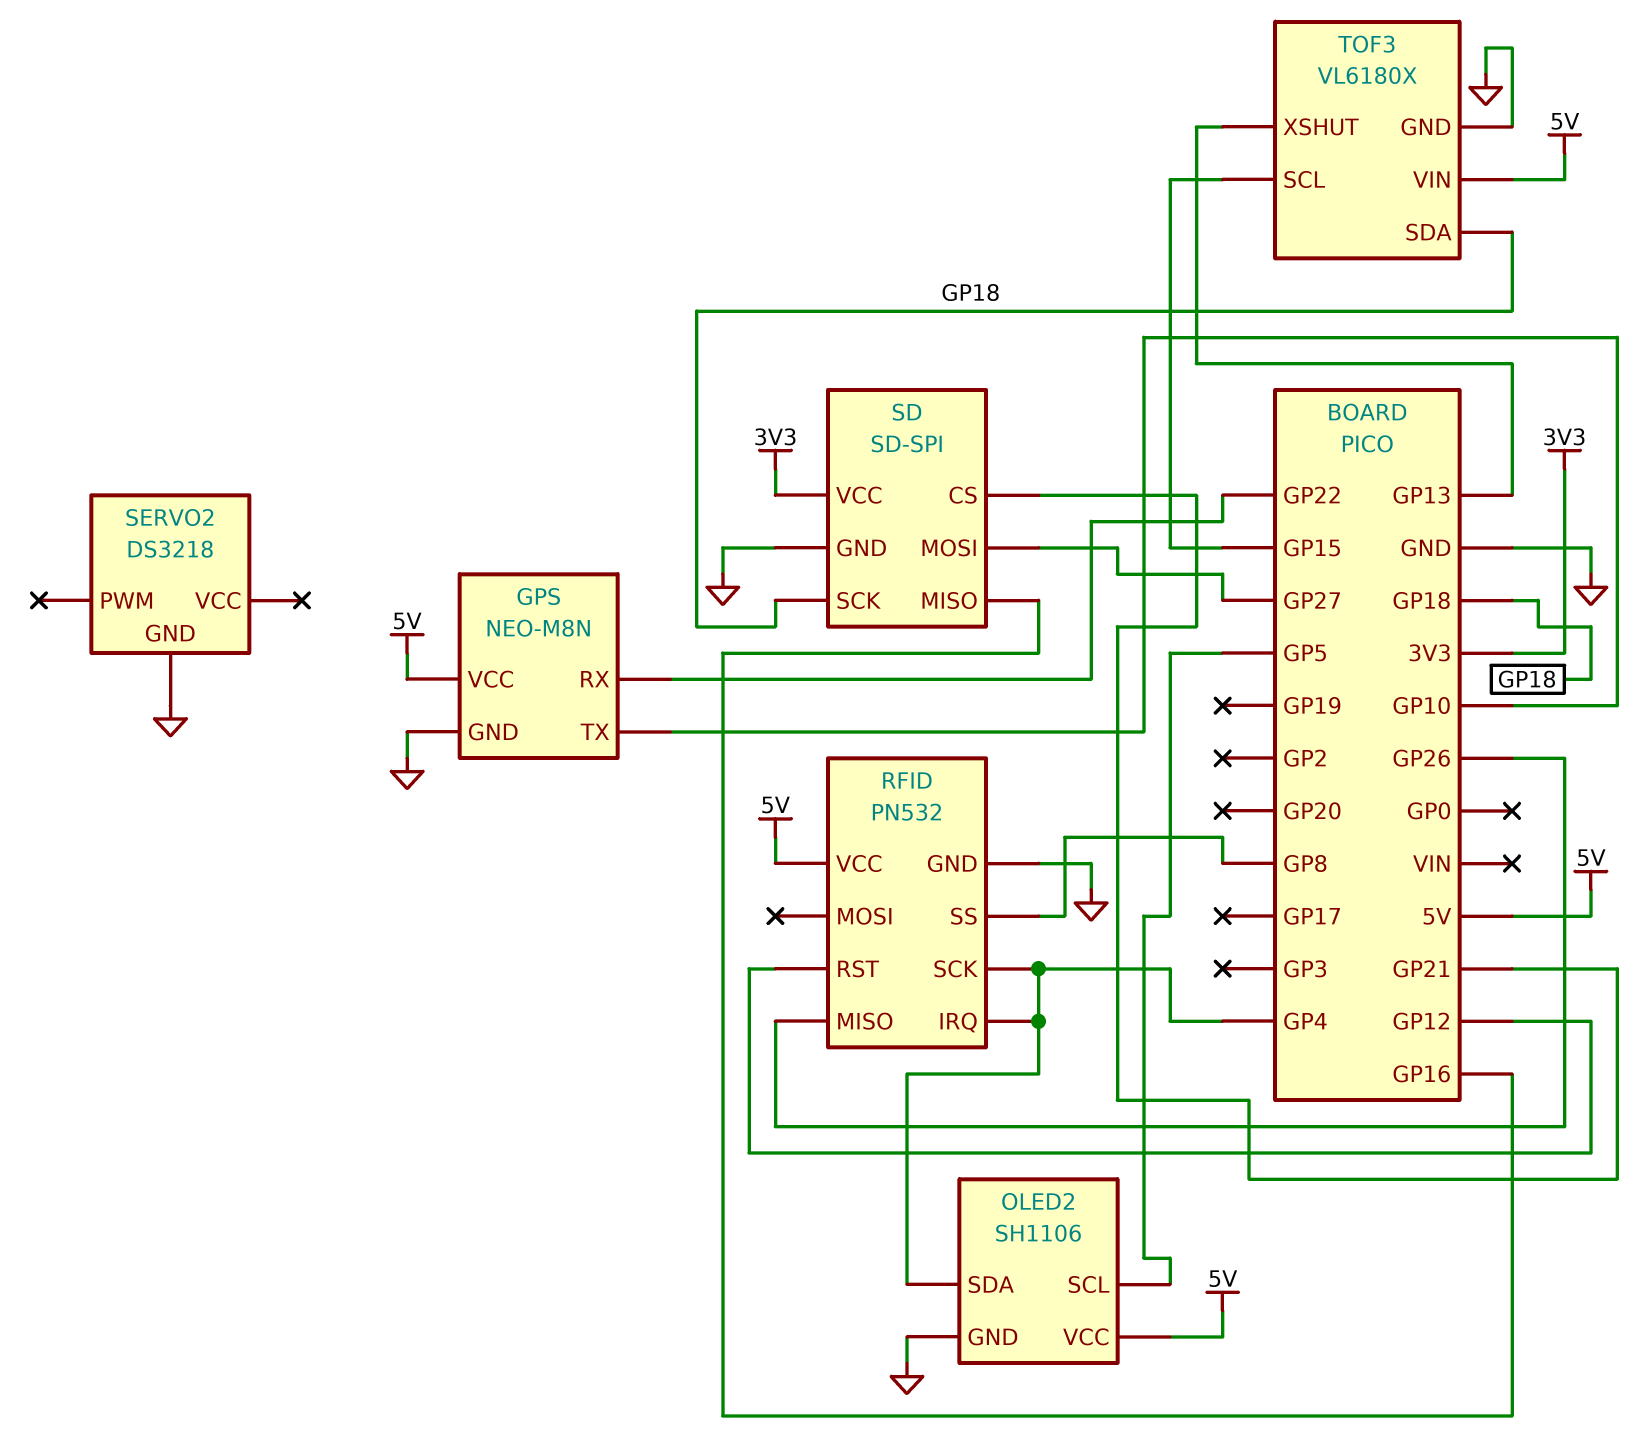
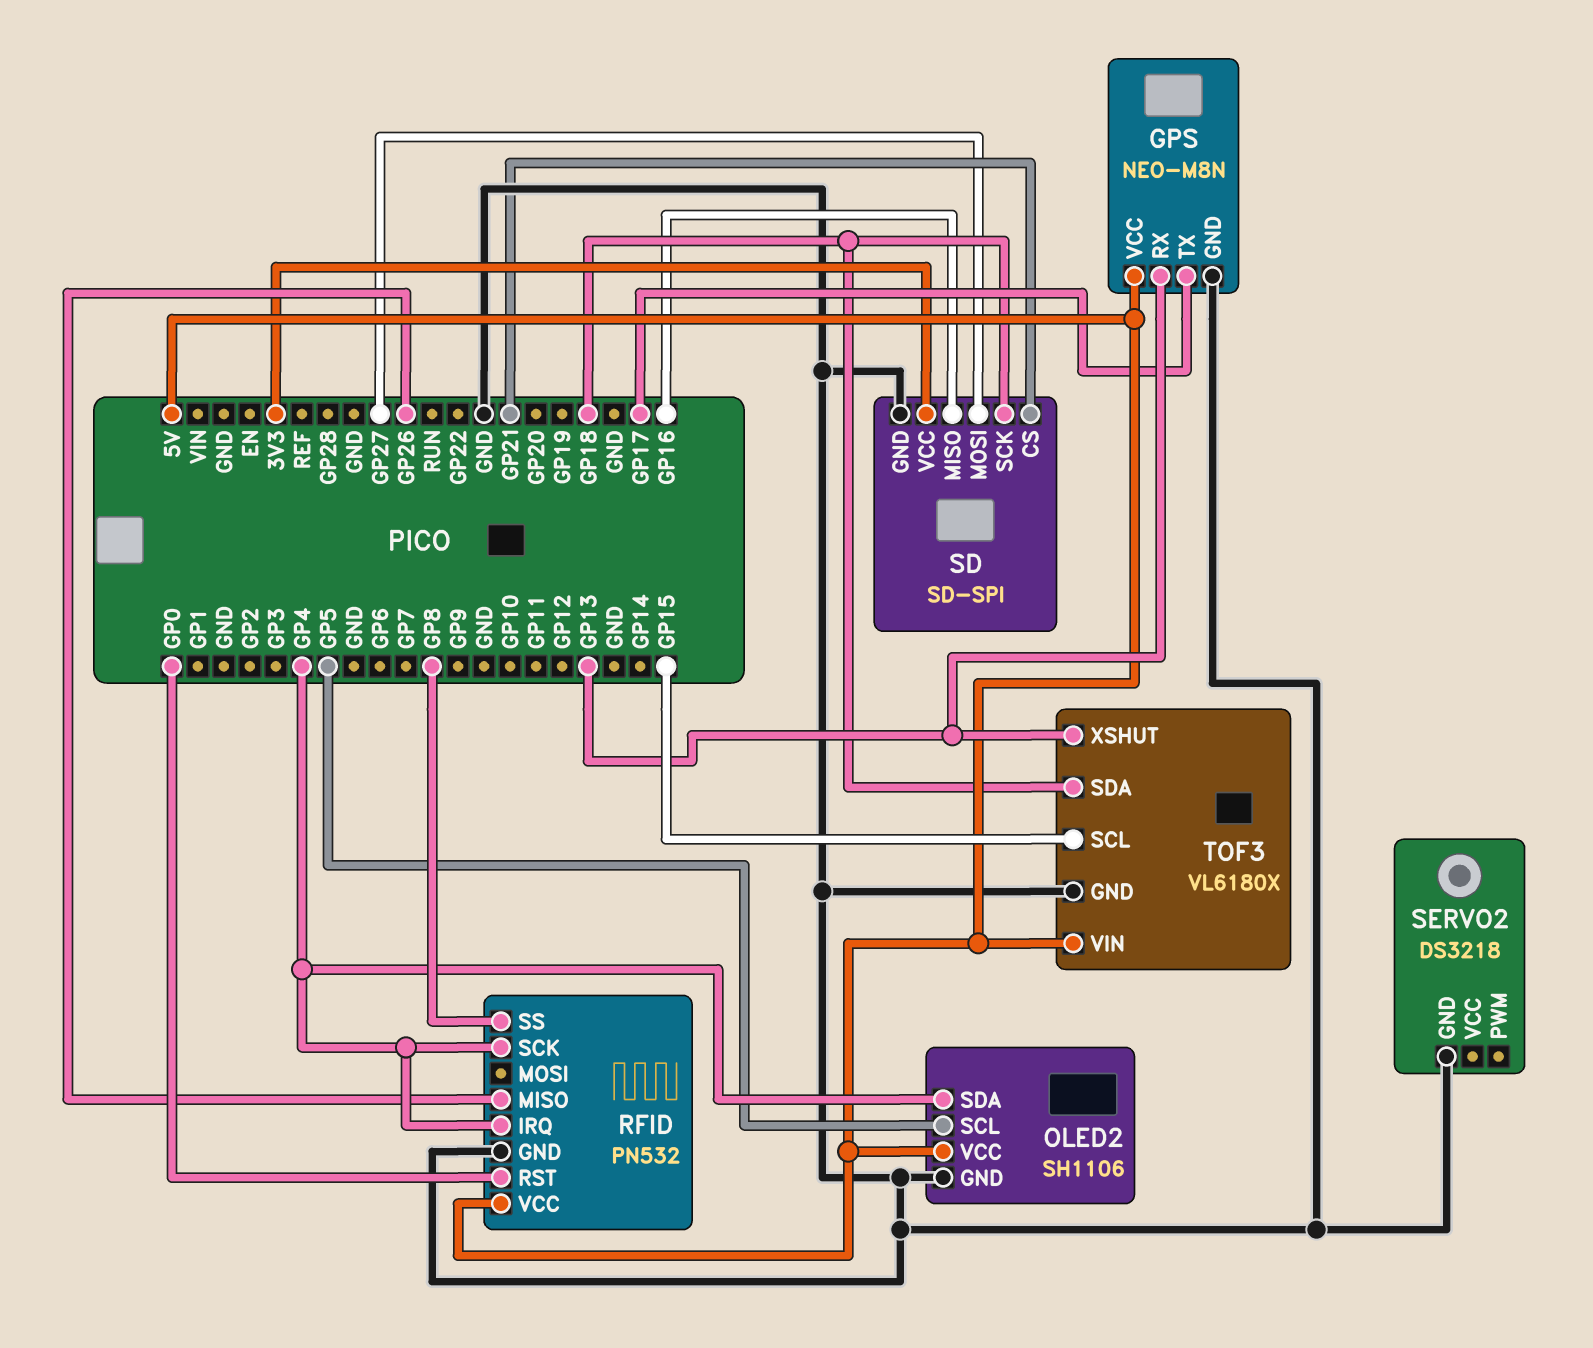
GPS pin RX: GP22 -> GP13
GPS pin TX: GP10 -> GP17
RFID pin RST: GP12 -> GP0

